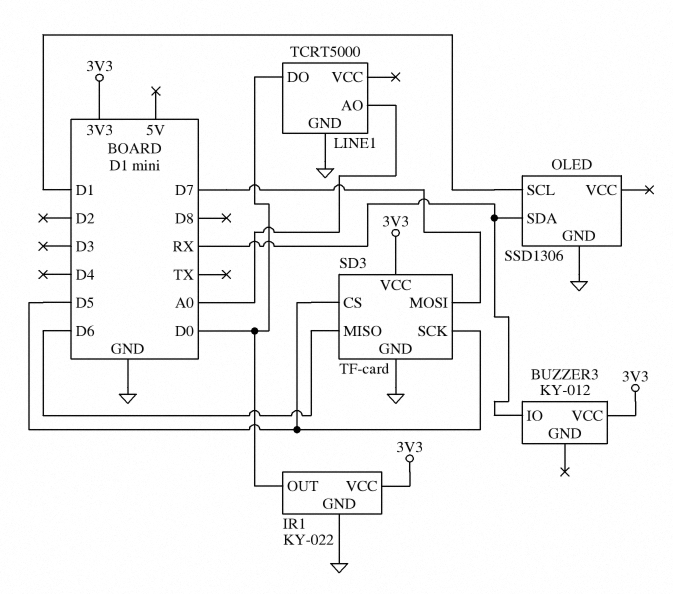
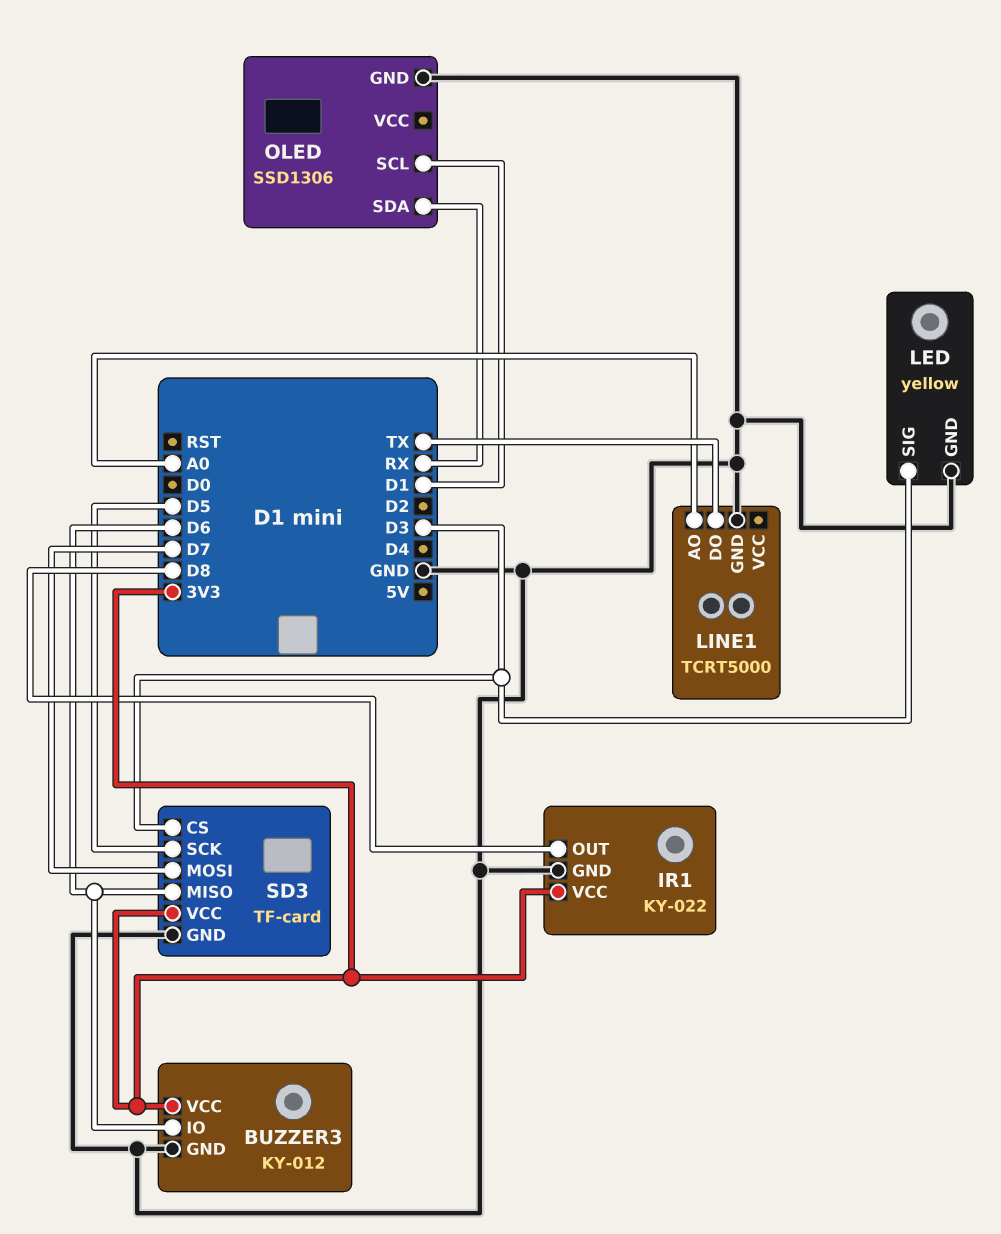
BUZZER3 pin GND: none -> GND
BUZZER3 pin IO: RX -> D6
IR1 pin OUT: D0 -> D8
LED: none -> yellow
LED pin GND: none -> GND
LED pin SIG: none -> D3
LINE1 pin DO: D0 -> TX
SD3 pin CS: D5 -> D3

